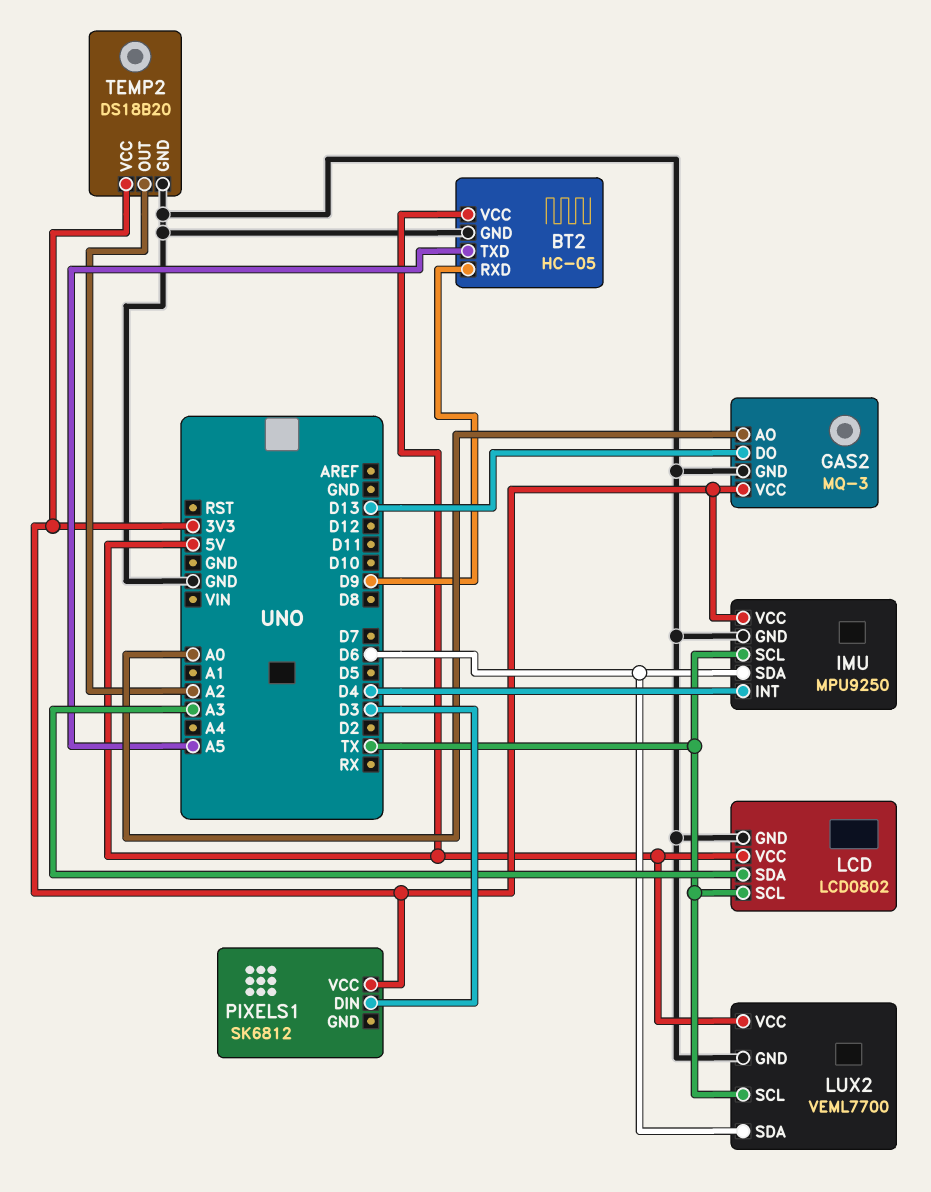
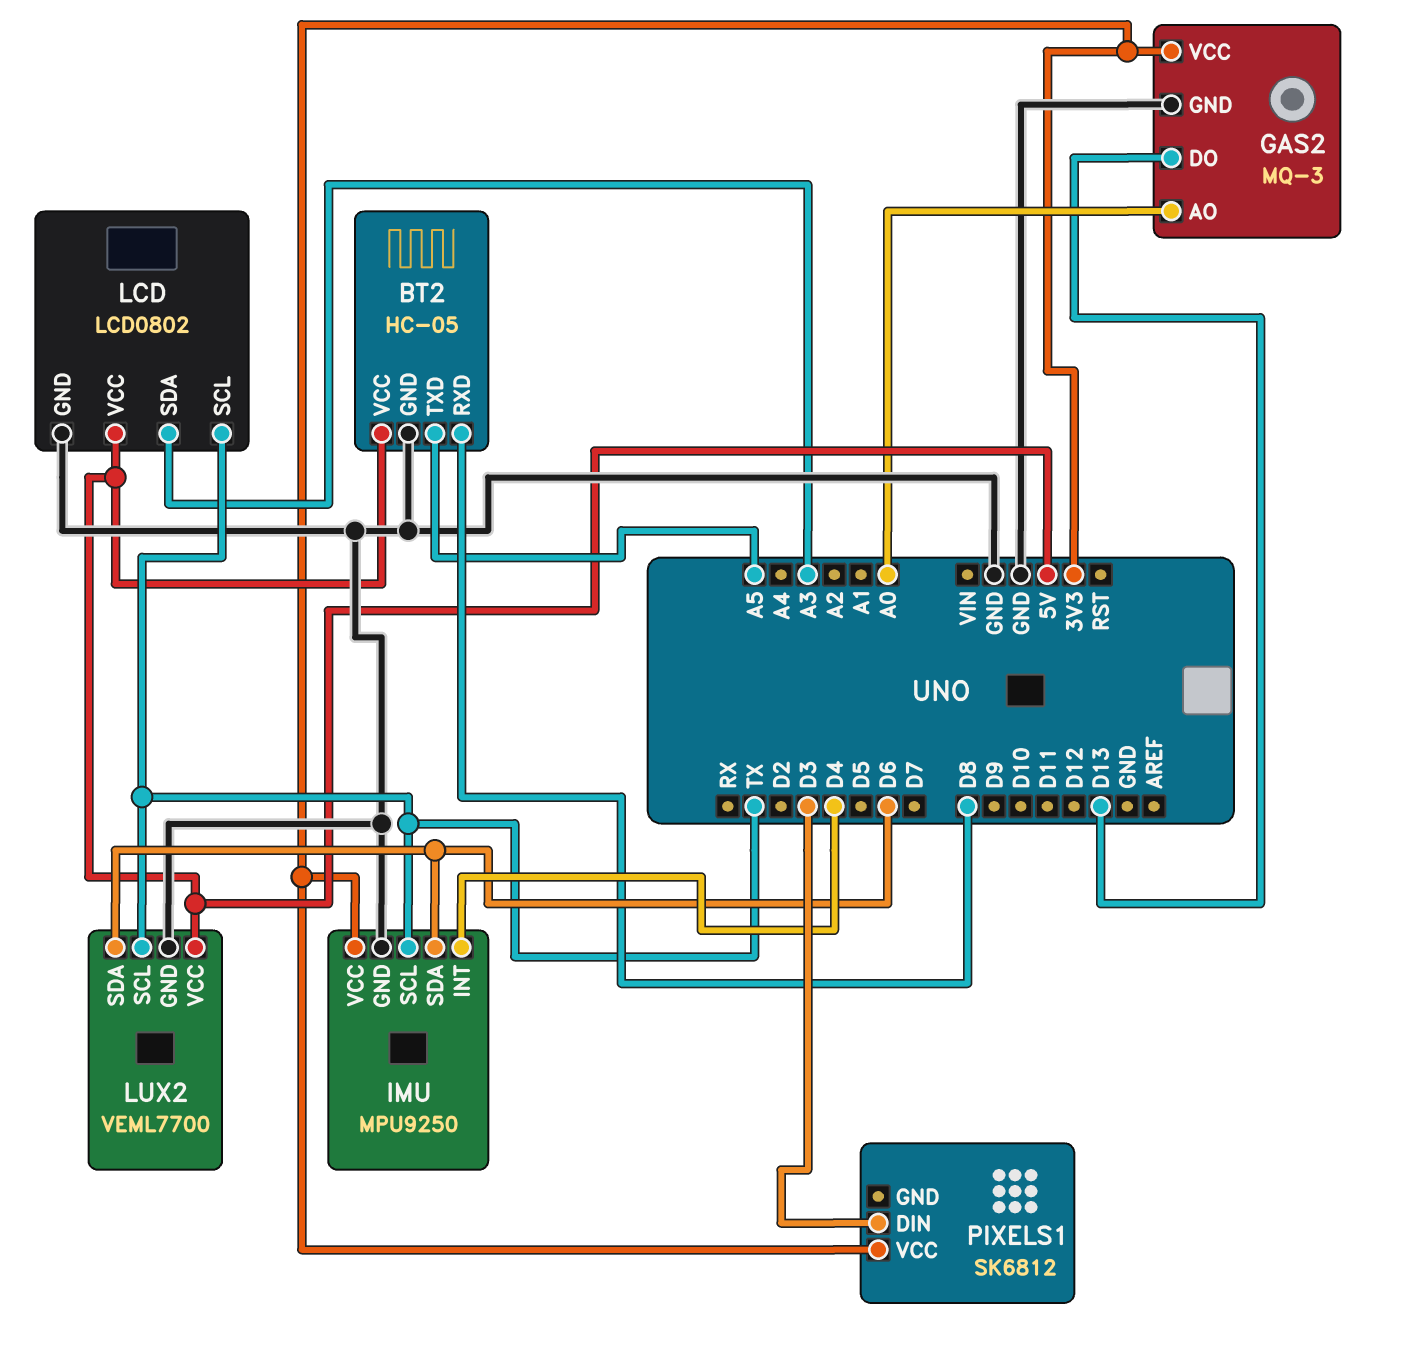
BT2 pin RXD: D9 -> D8
TEMP2: DS18B20 -> none
TEMP2 pin GND: GND -> none
TEMP2 pin OUT: A2 -> none
TEMP2 pin VCC: 3V3 -> none

